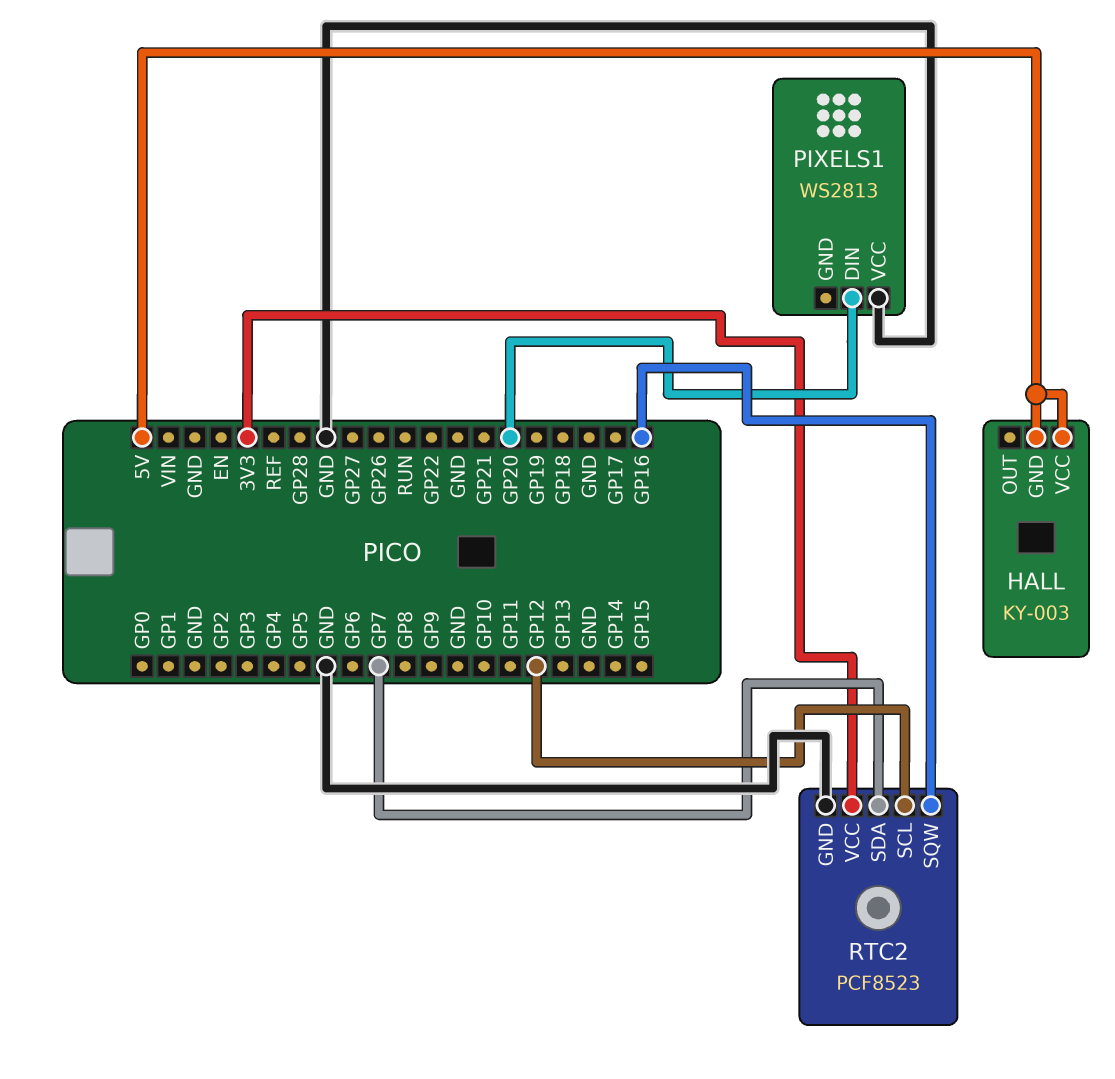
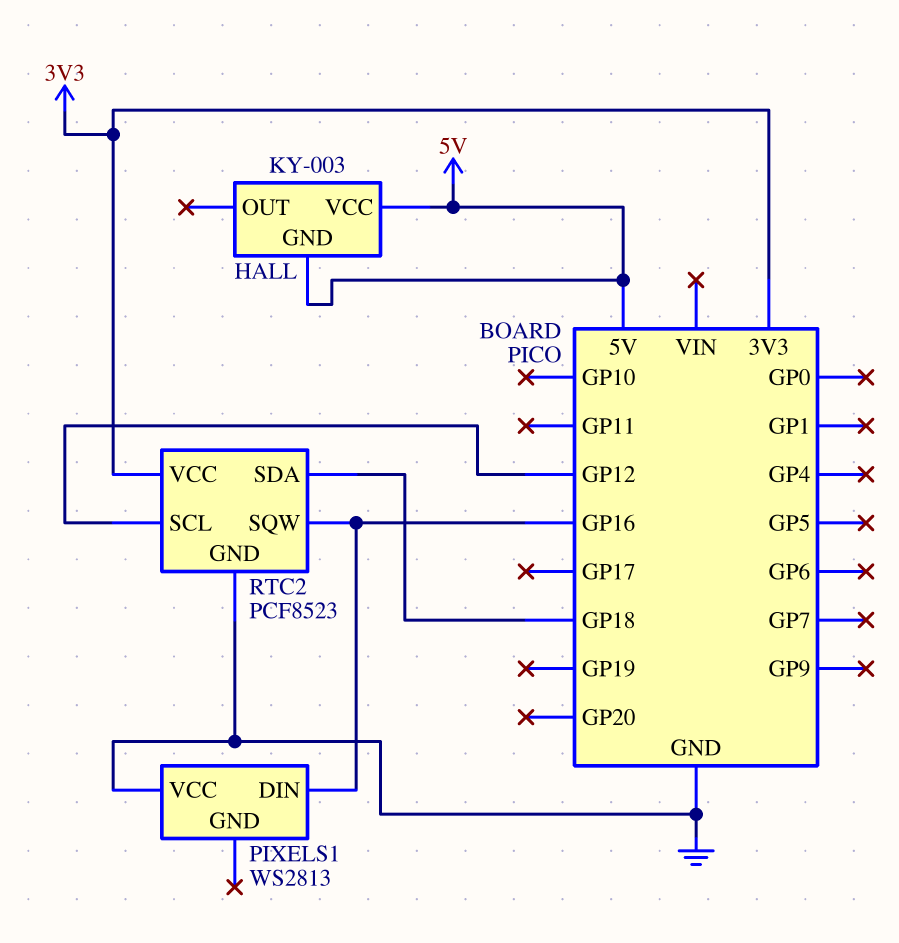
PIXELS1 pin DIN: GP20 -> GP16
RTC2 pin SDA: GP7 -> GP18

